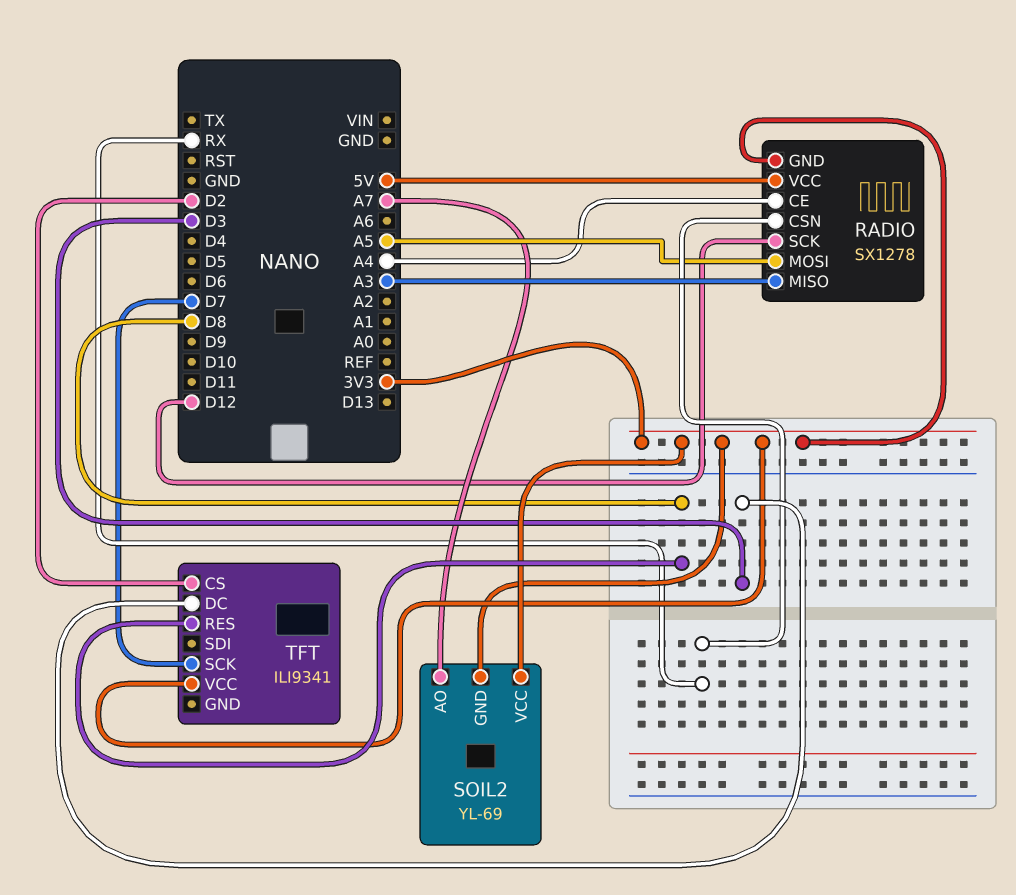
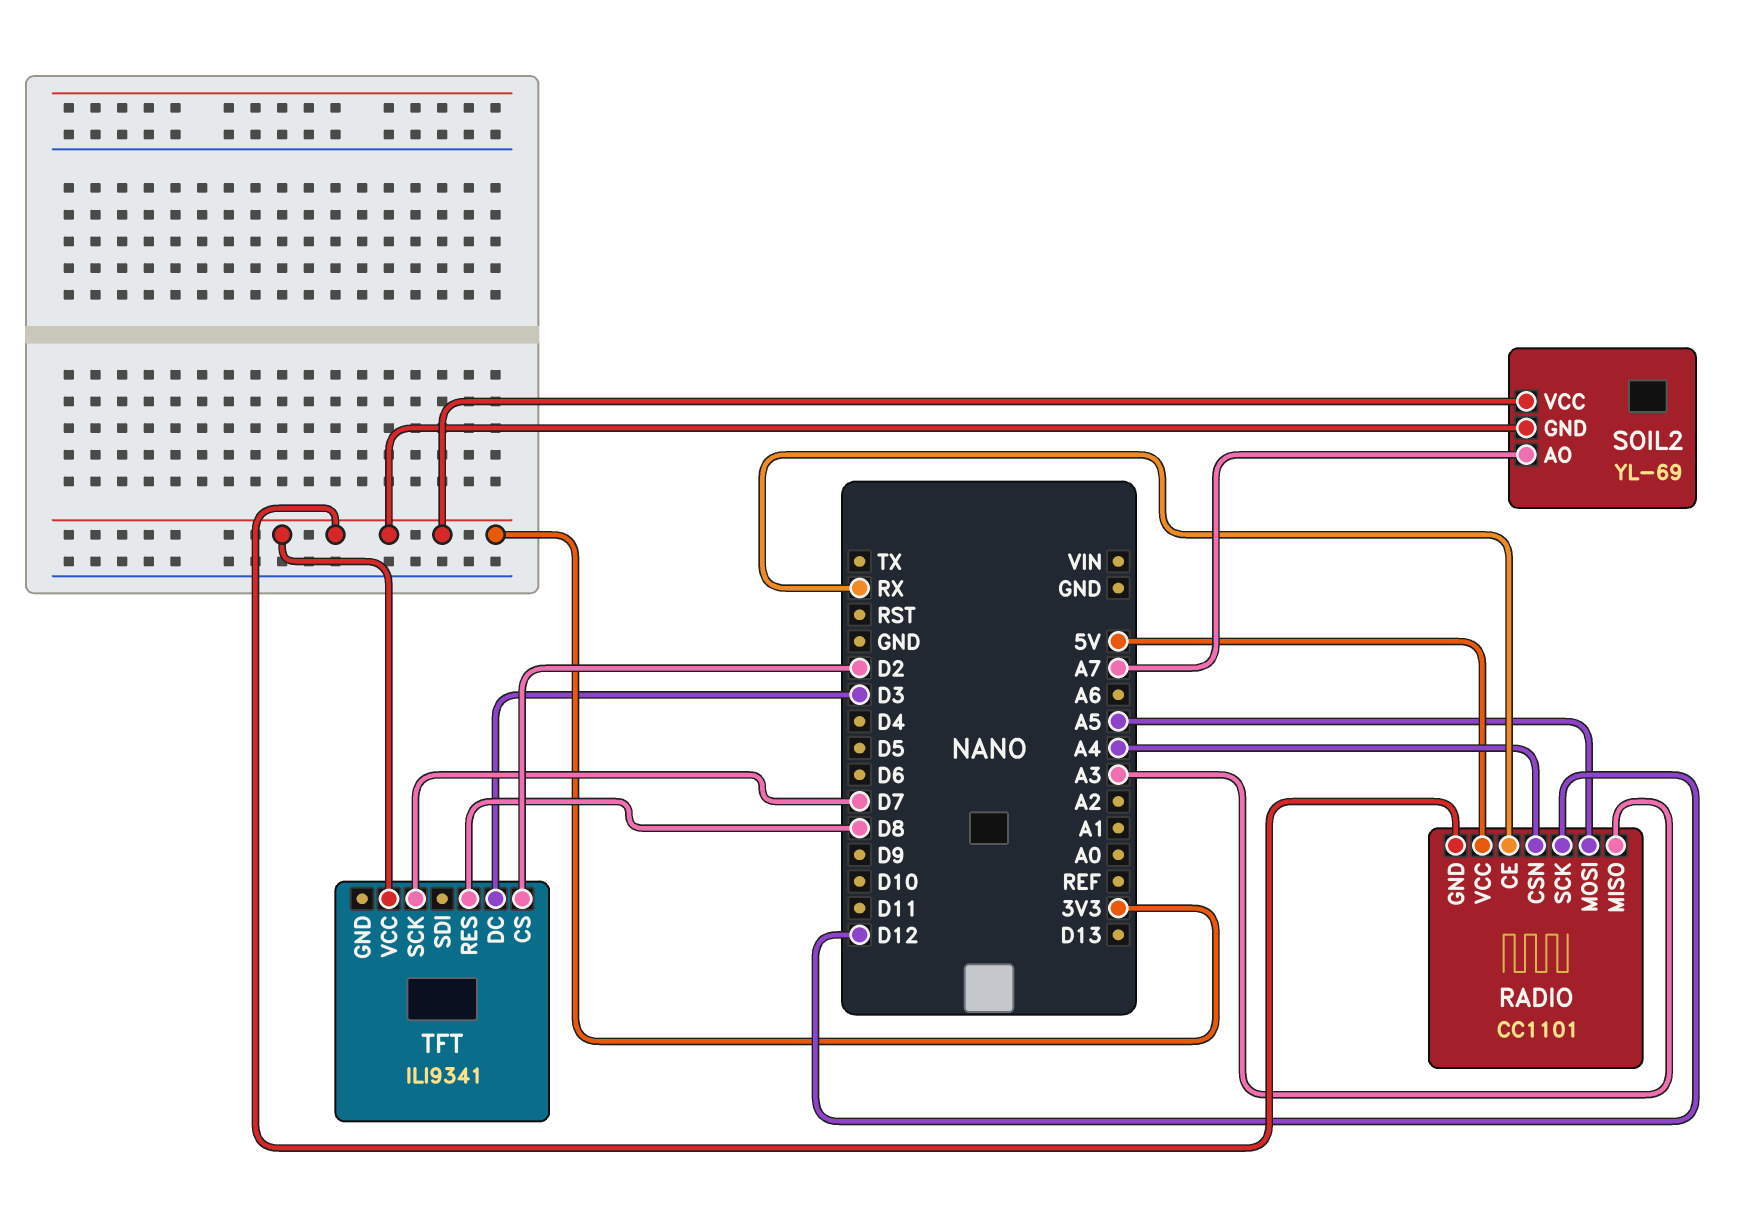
RADIO: SX1278 -> CC1101
RADIO pin CE: A4 -> RX
RADIO pin CSN: RX -> A4

